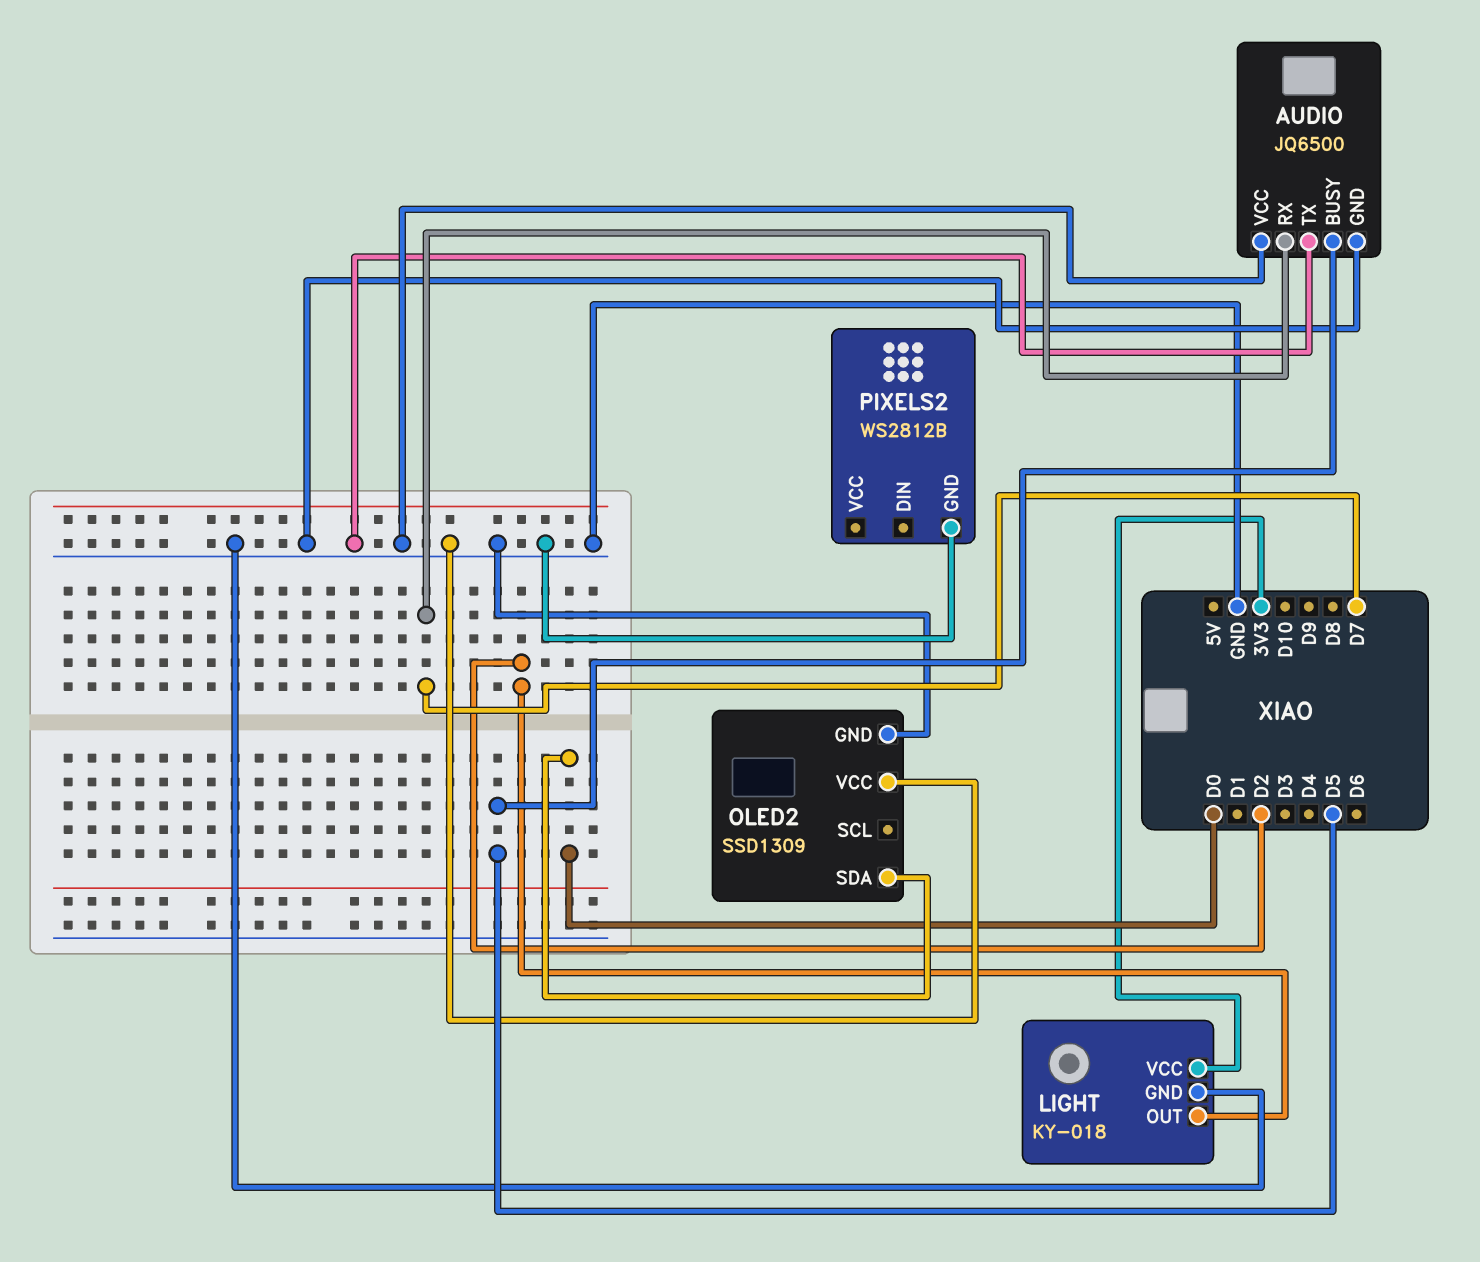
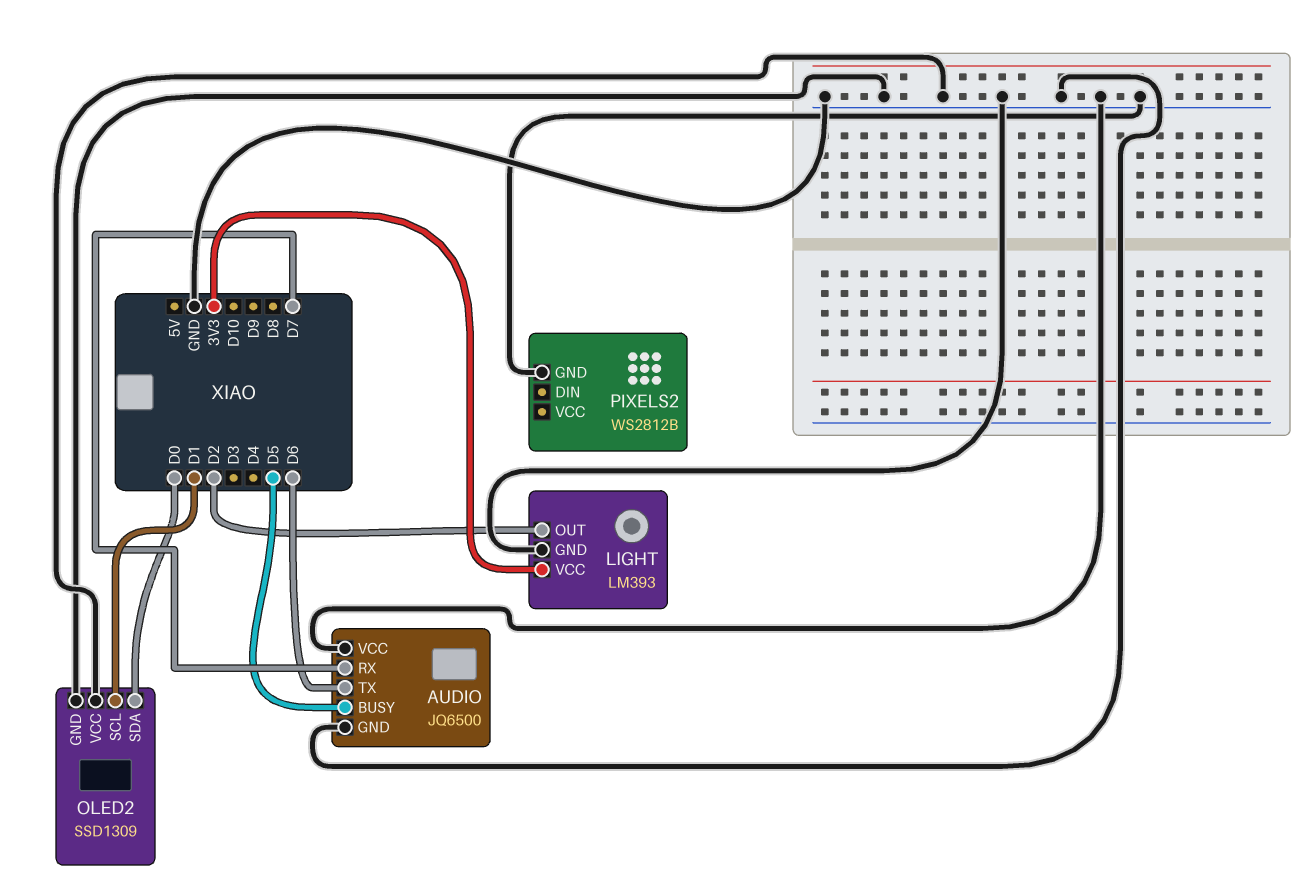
AUDIO pin TX: GND -> D6
LIGHT: KY-018 -> LM393
OLED2 pin SCL: none -> D1

